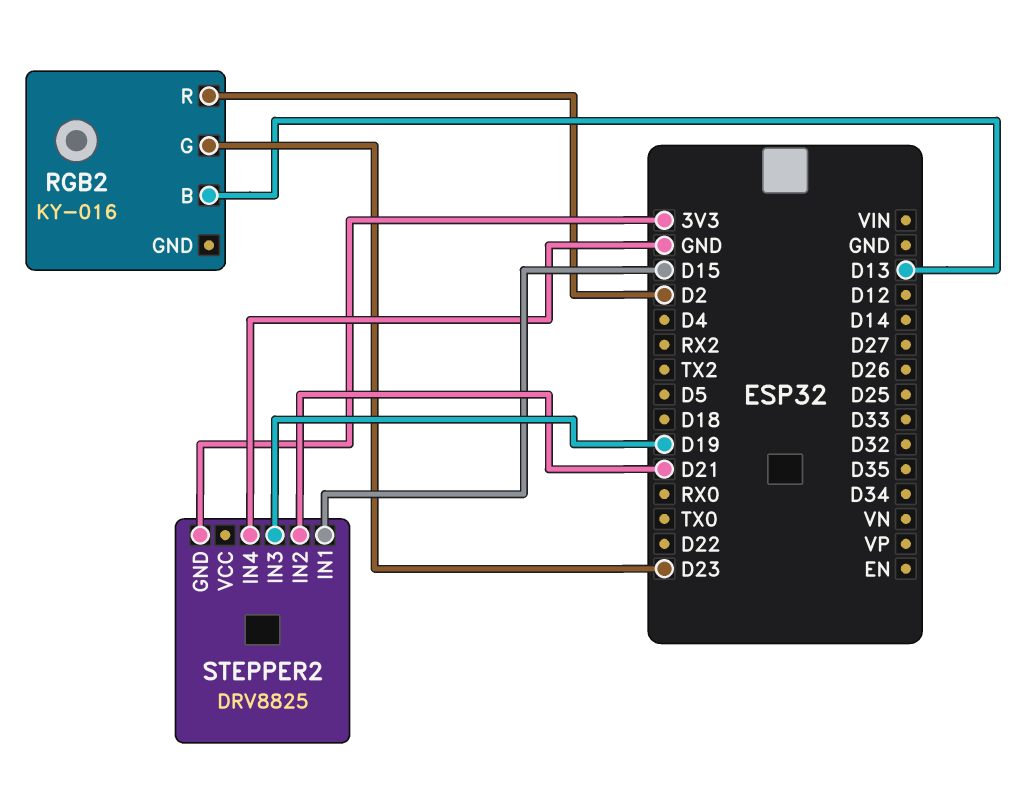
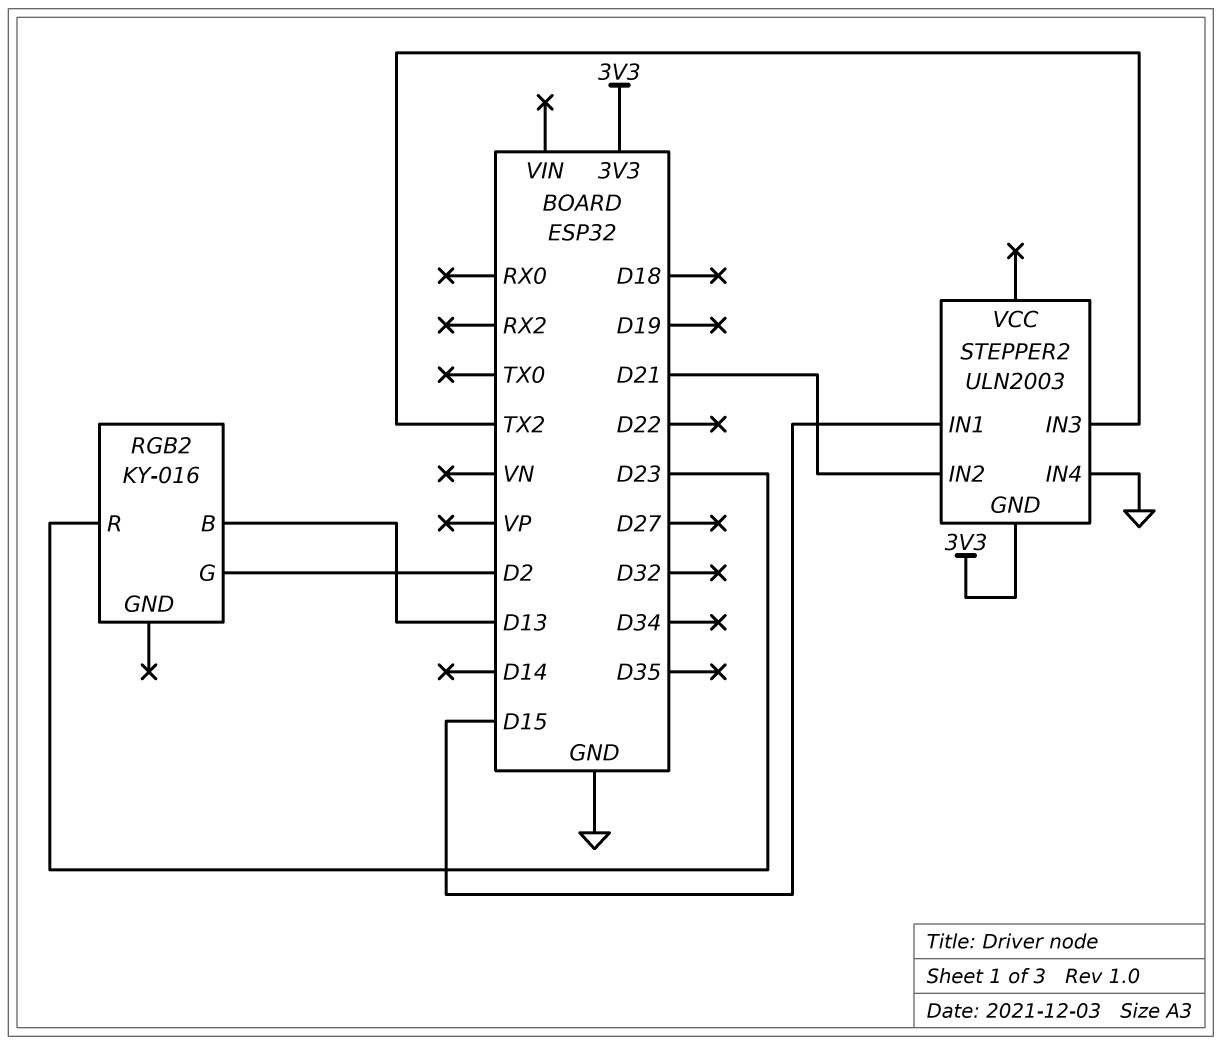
RGB2 pin G: D23 -> D2
RGB2 pin R: D2 -> D23
STEPPER2: DRV8825 -> ULN2003
STEPPER2 pin IN3: D19 -> TX2

